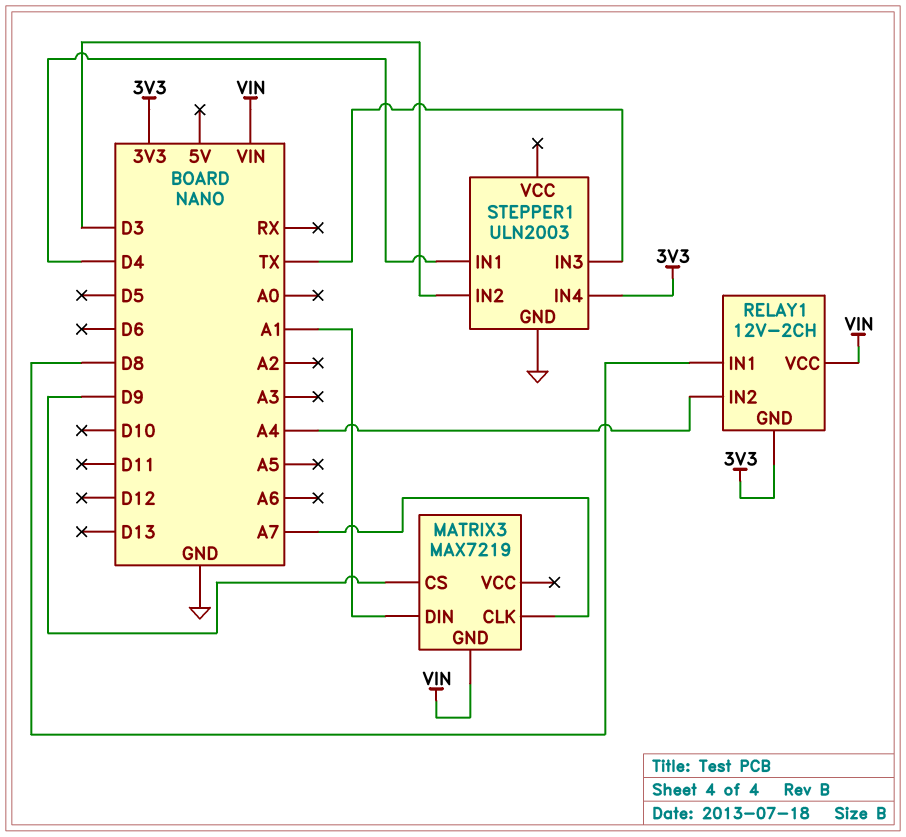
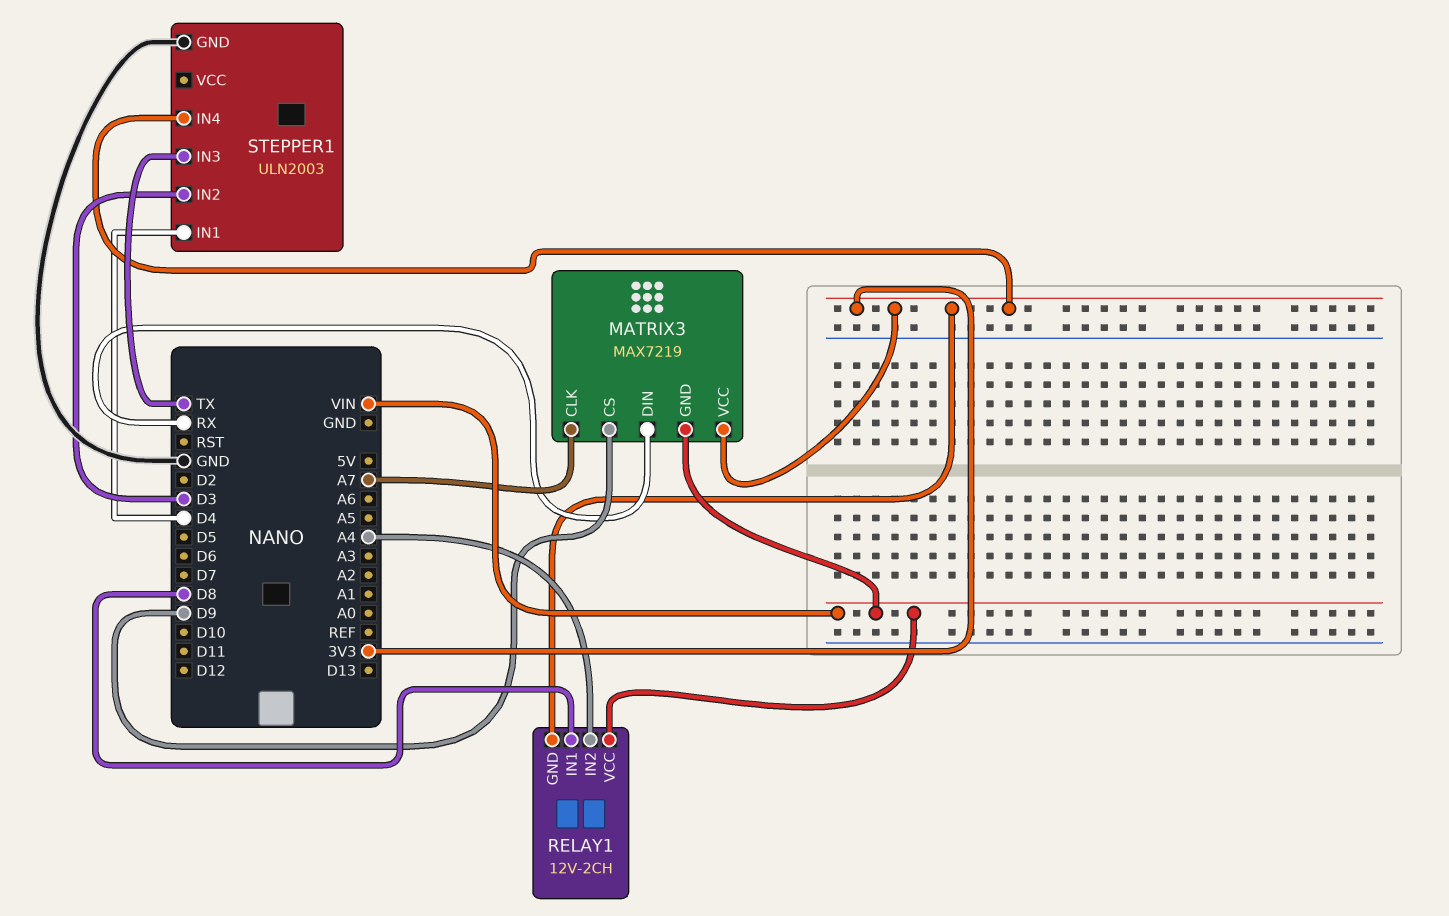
MATRIX3 pin DIN: A1 -> RX
MATRIX3 pin VCC: none -> 3V3

